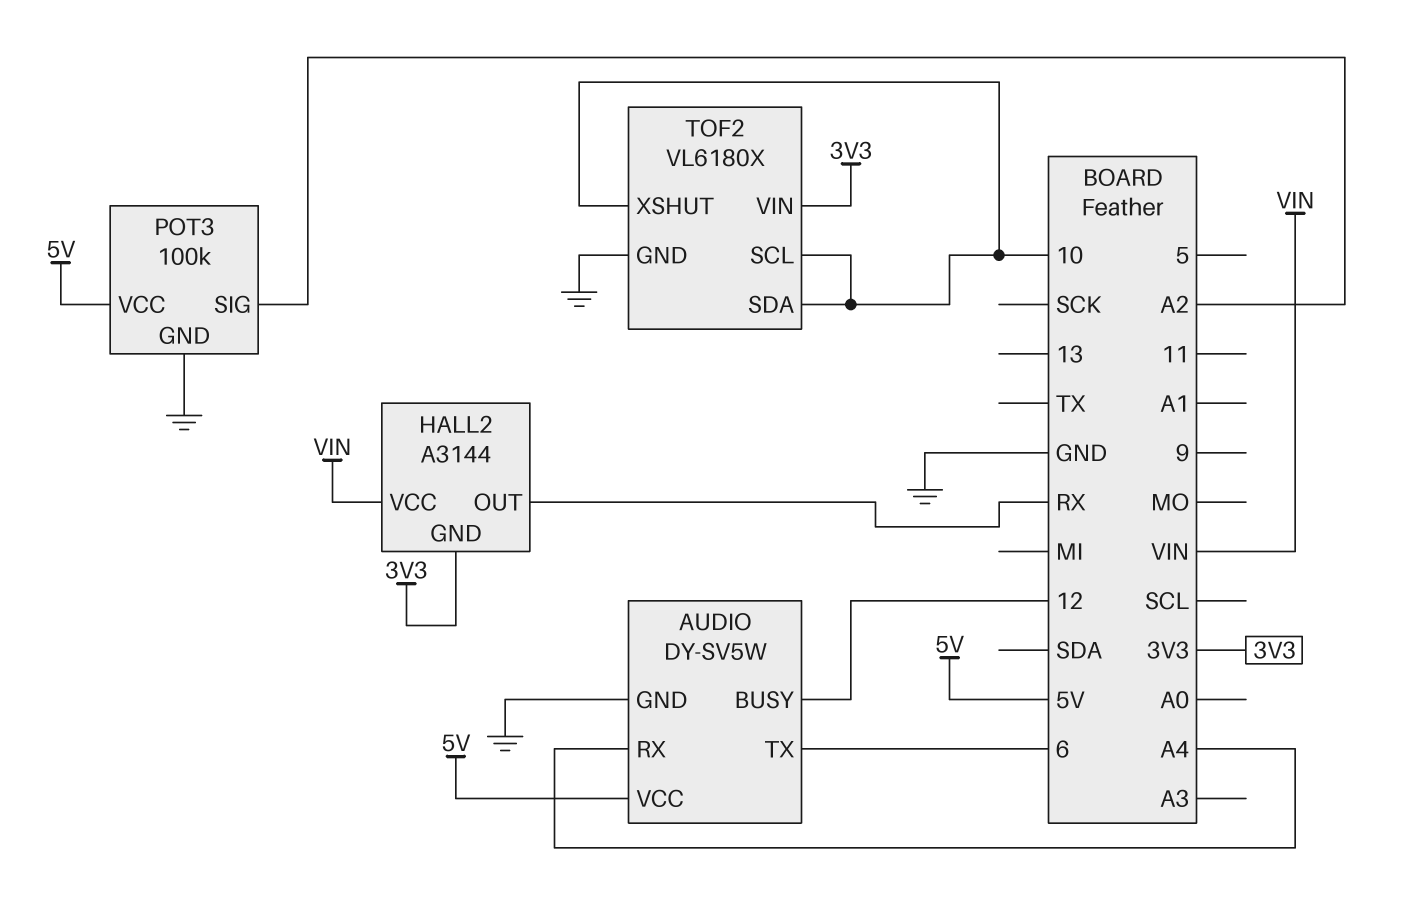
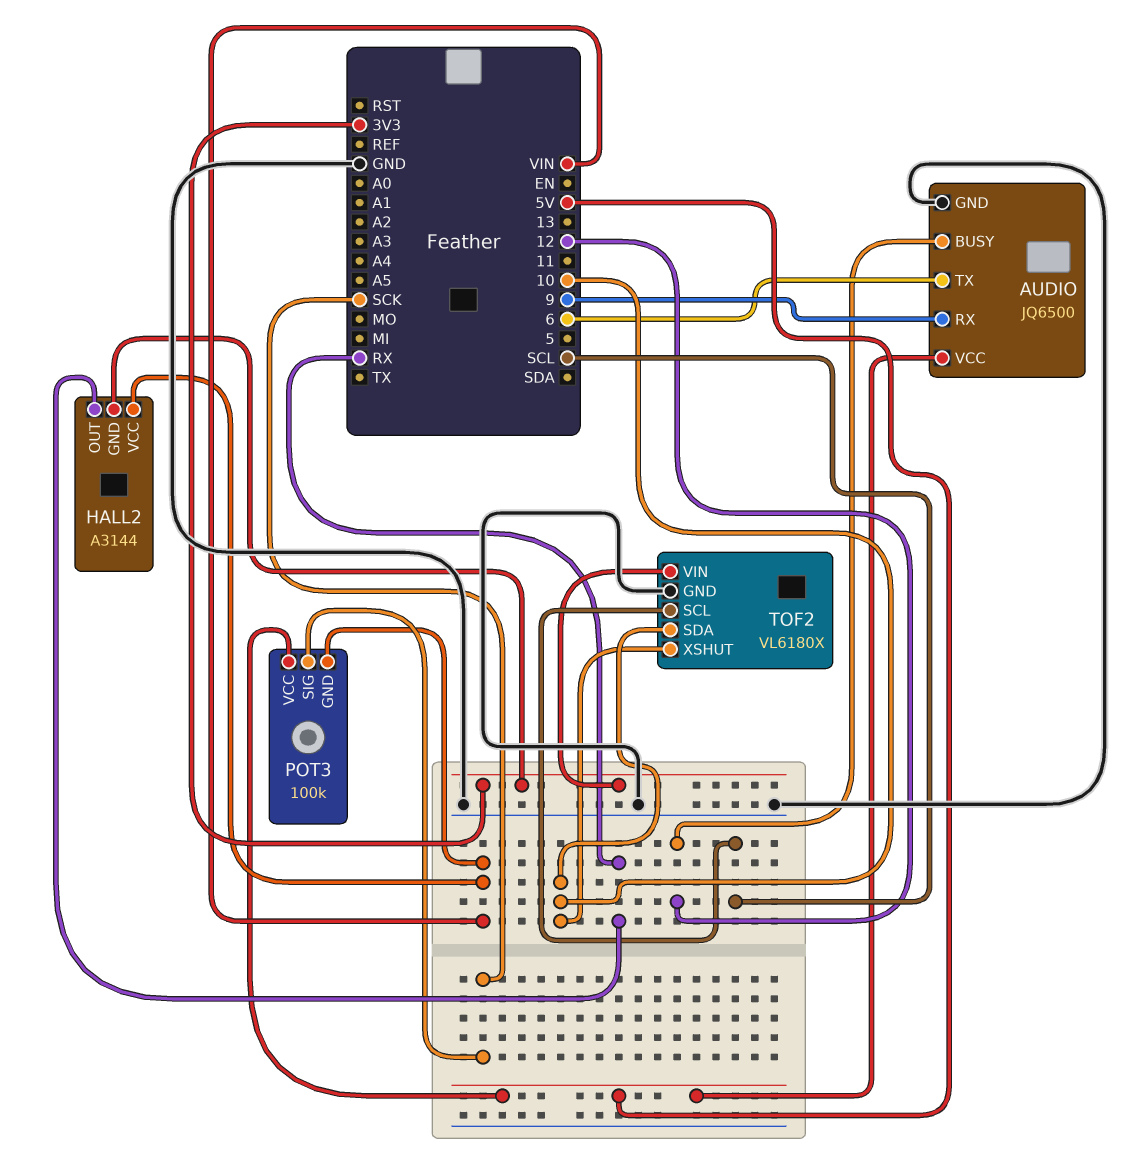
AUDIO: DY-SV5W -> JQ6500
AUDIO pin RX: A4 -> 9
POT3 pin GND: GND -> VIN
POT3 pin SIG: A2 -> SCK
TOF2 pin SCL: 10 -> SCL

